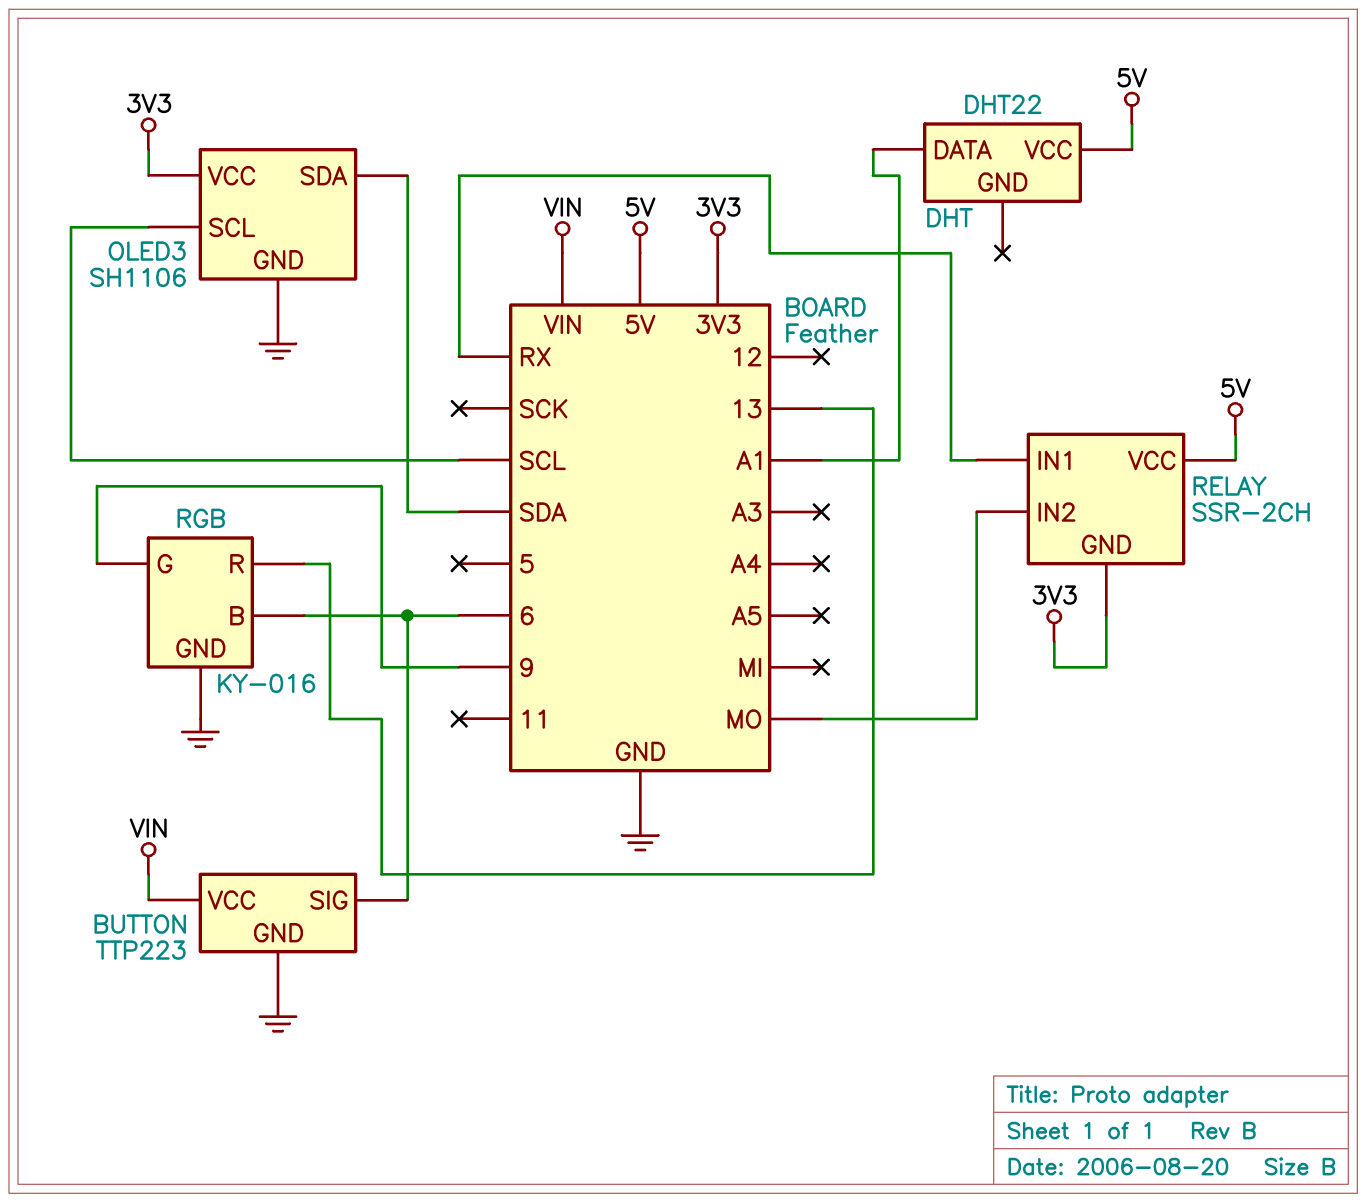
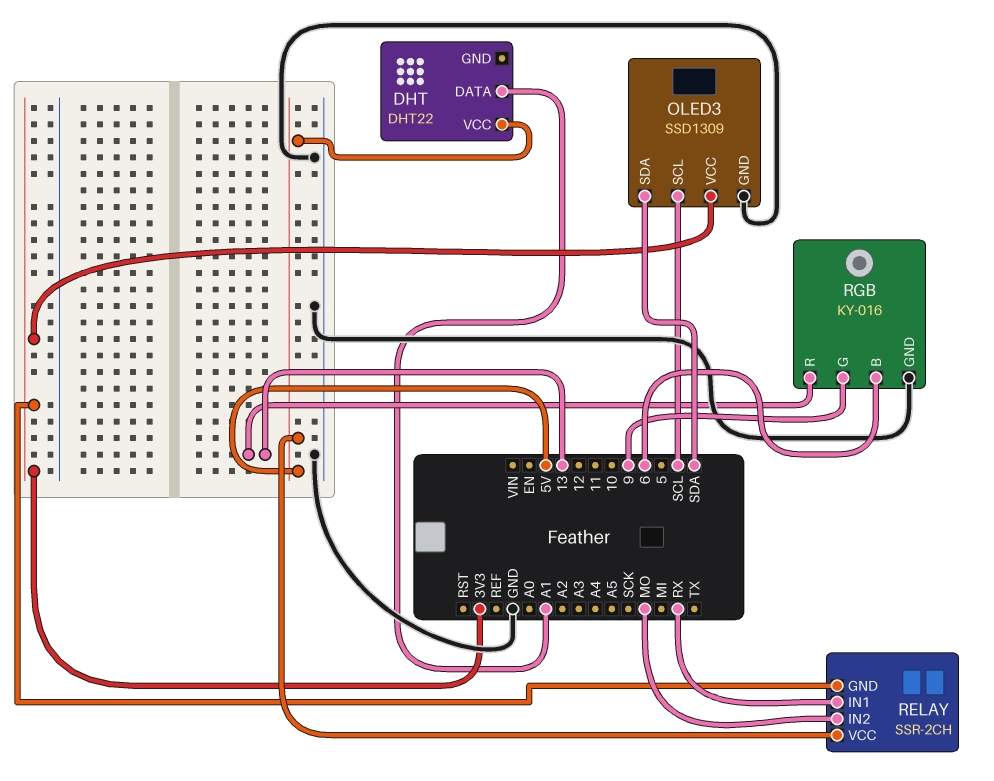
BUTTON: TTP223 -> none
BUTTON pin GND: GND -> none
BUTTON pin SIG: 6 -> none
BUTTON pin VCC: VIN -> none
OLED3: SH1106 -> SSD1309

